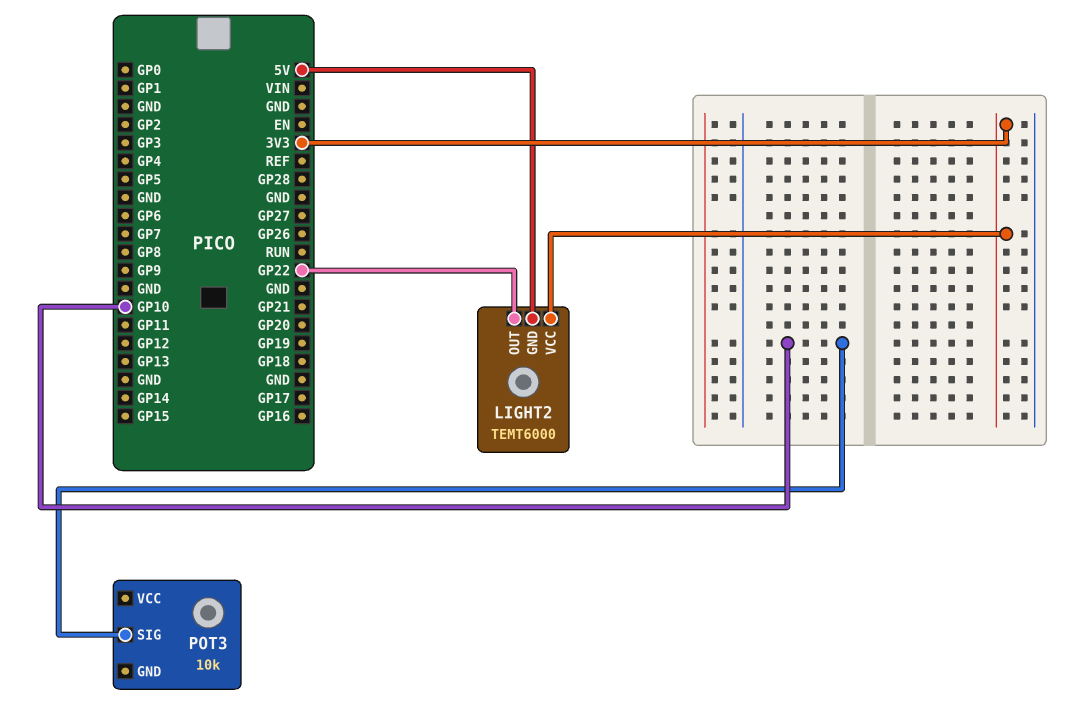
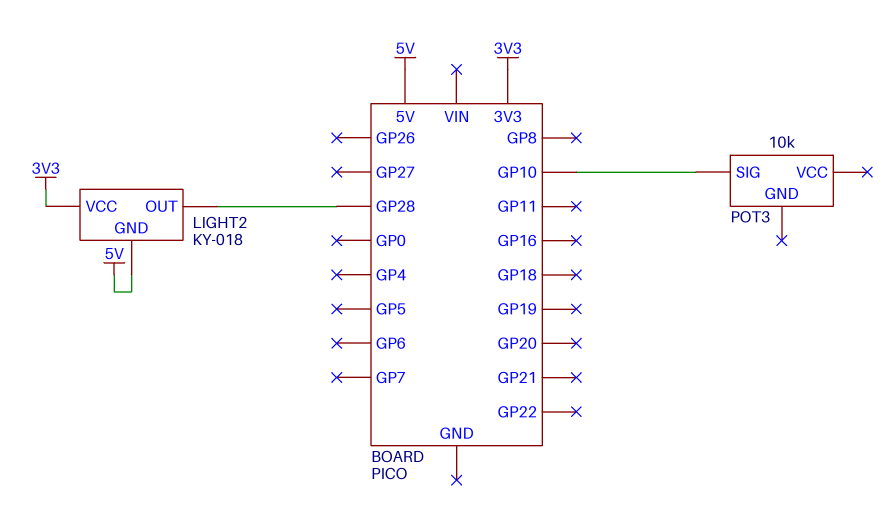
LIGHT2: TEMT6000 -> KY-018
LIGHT2 pin OUT: GP22 -> GP28

